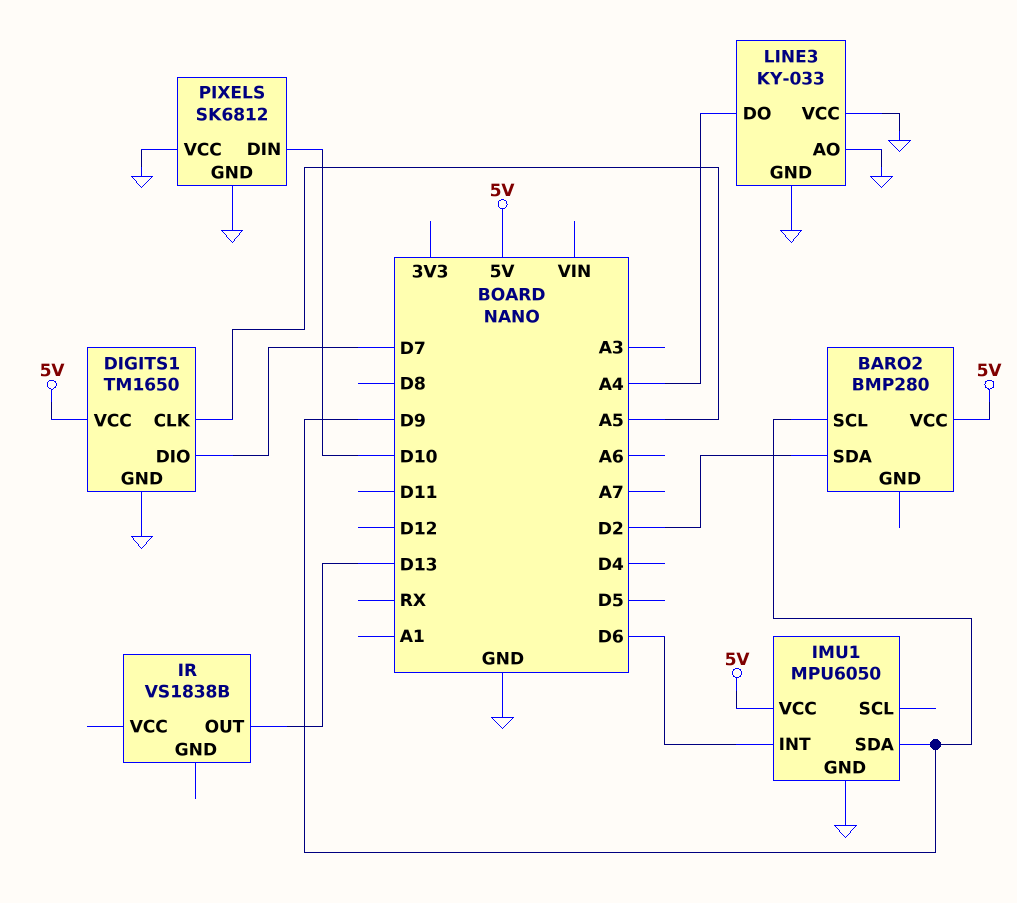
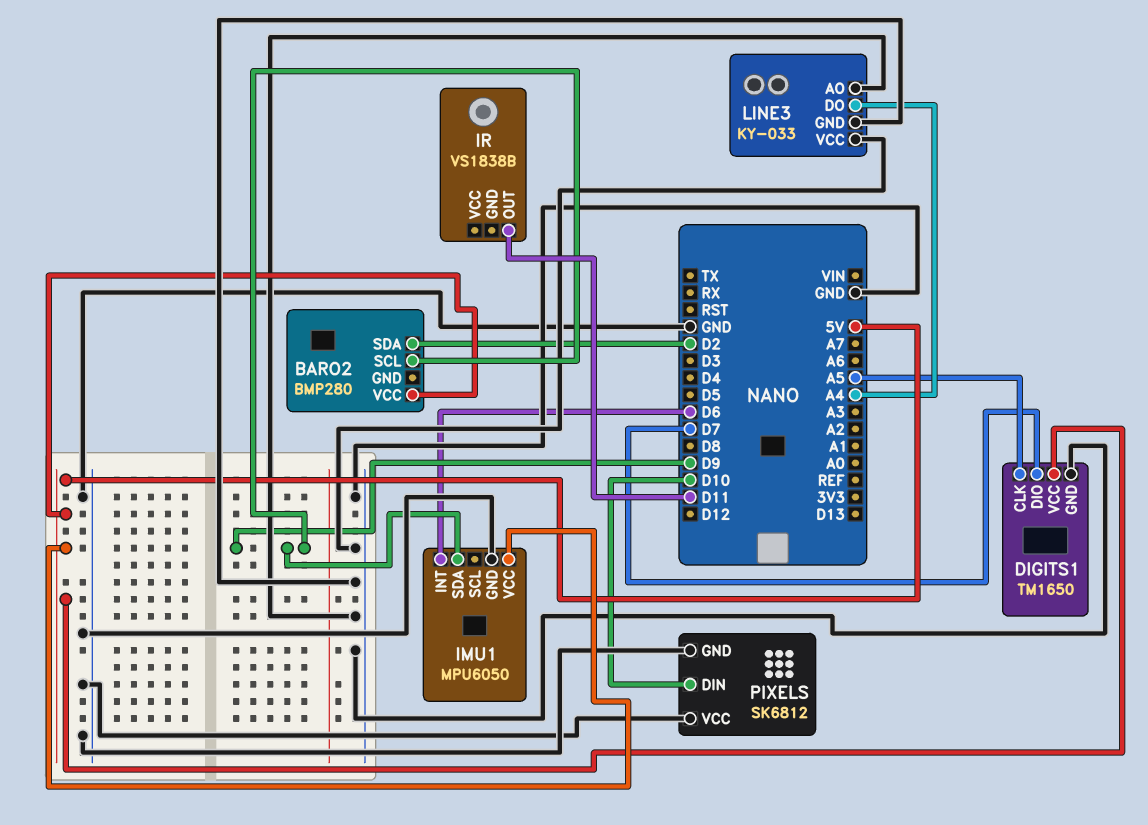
IR pin OUT: D13 -> D11

